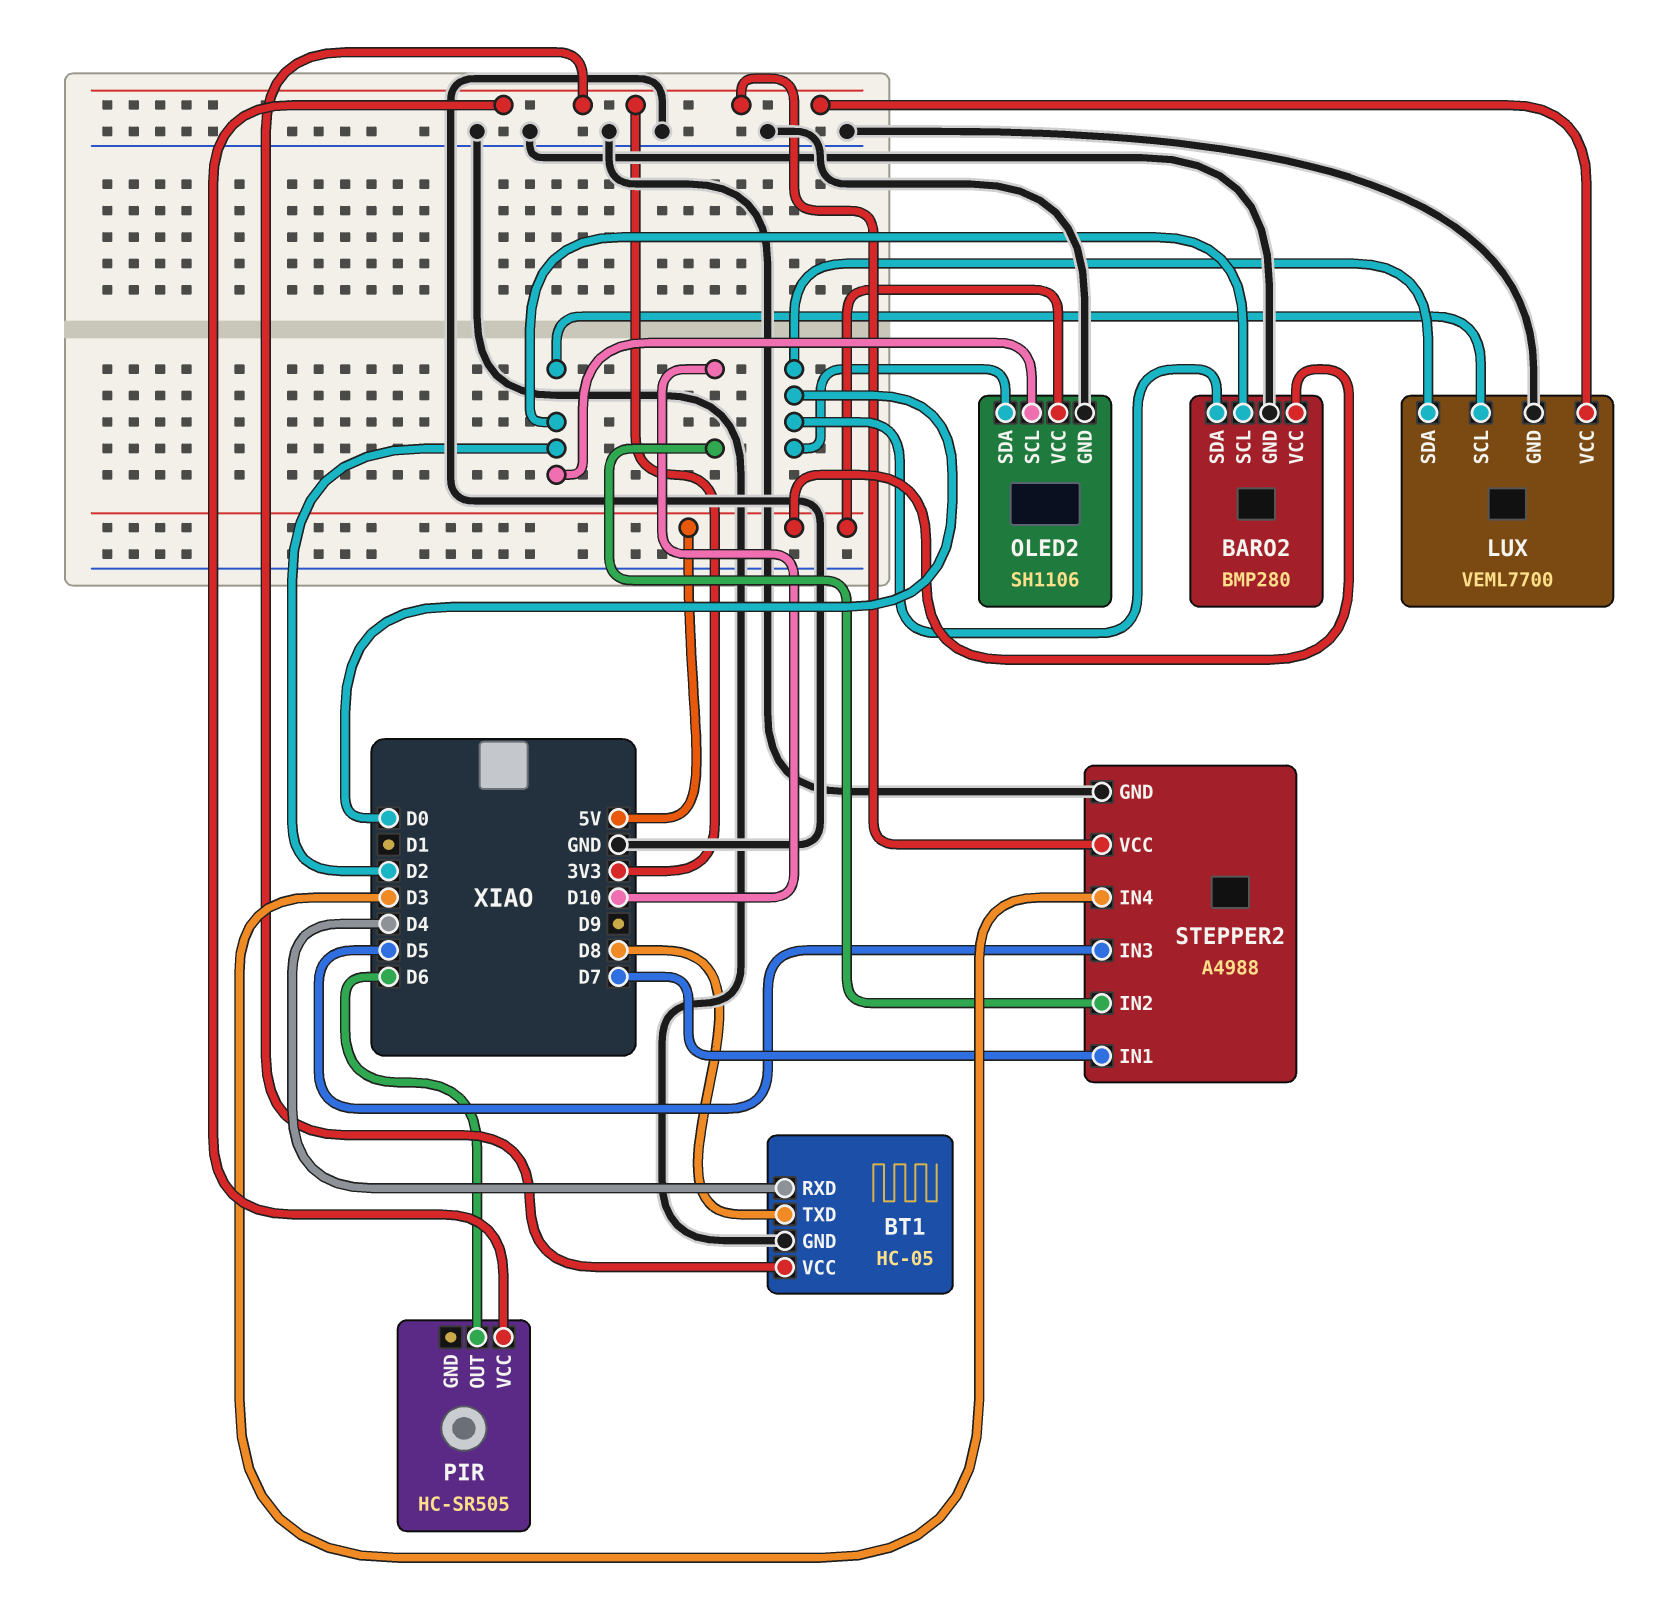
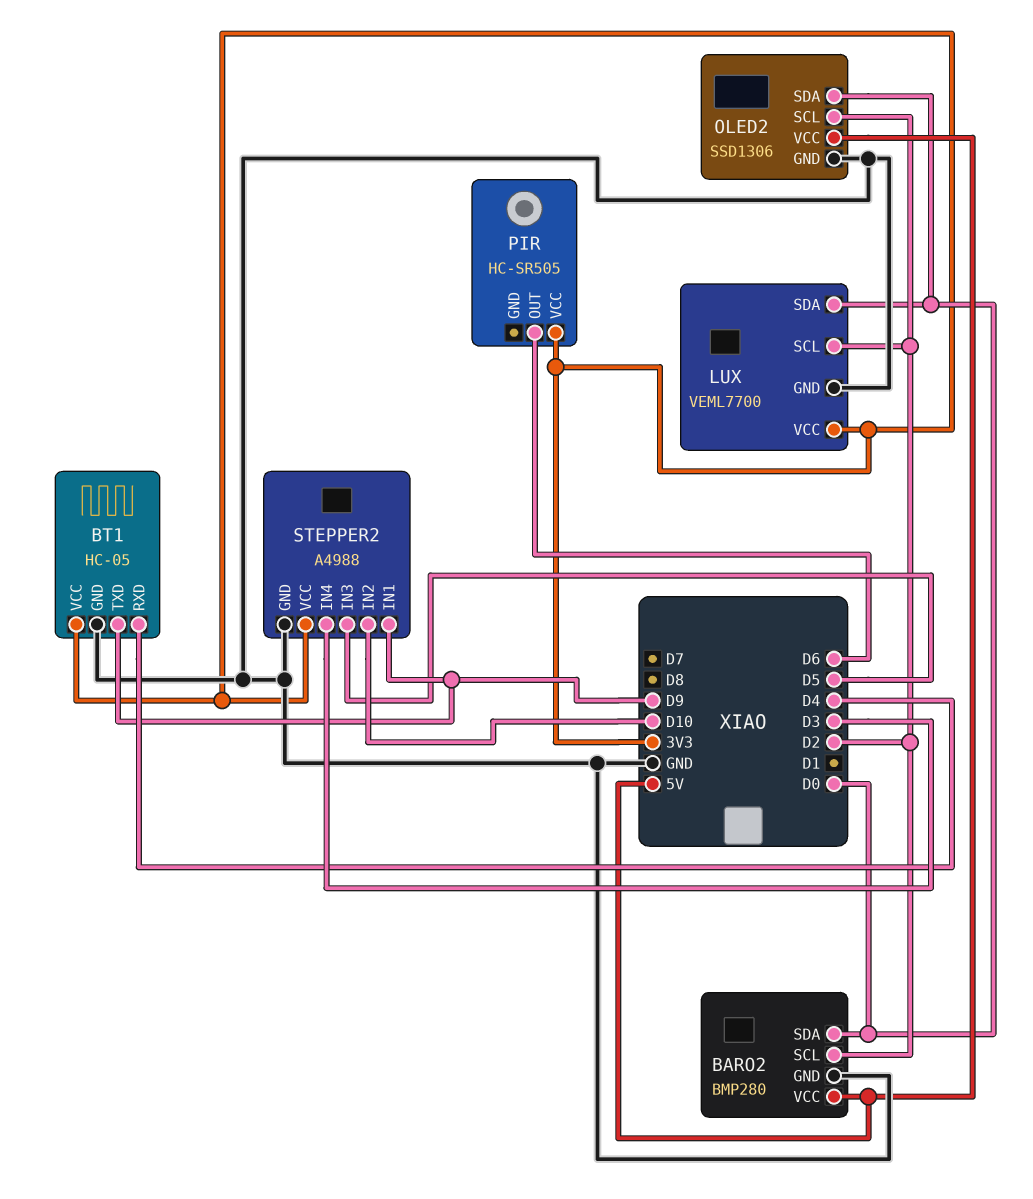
BT1 pin TXD: D8 -> D9
OLED2: SH1106 -> SSD1306
STEPPER2 pin IN1: D7 -> D9

